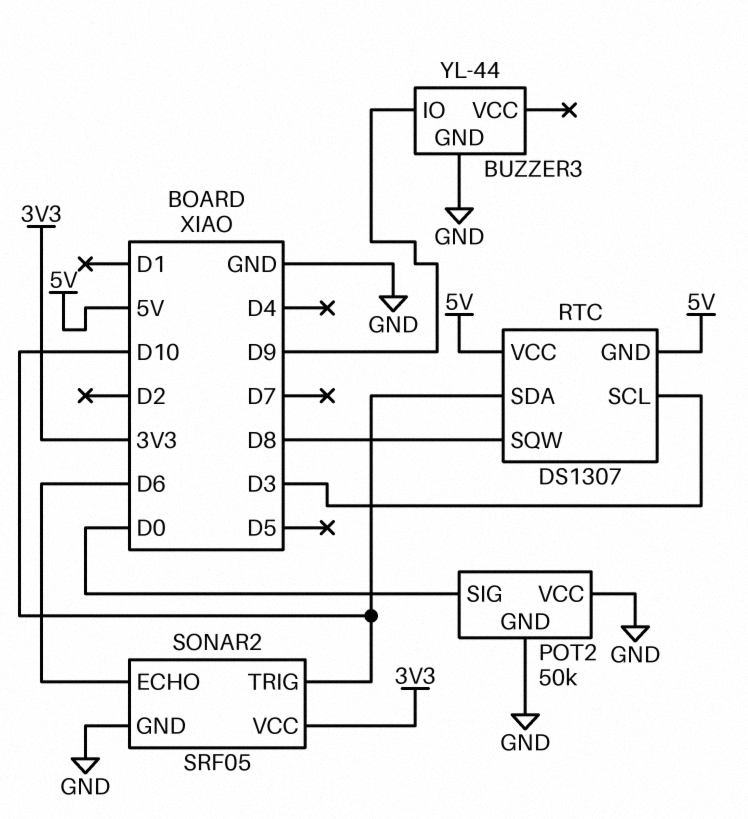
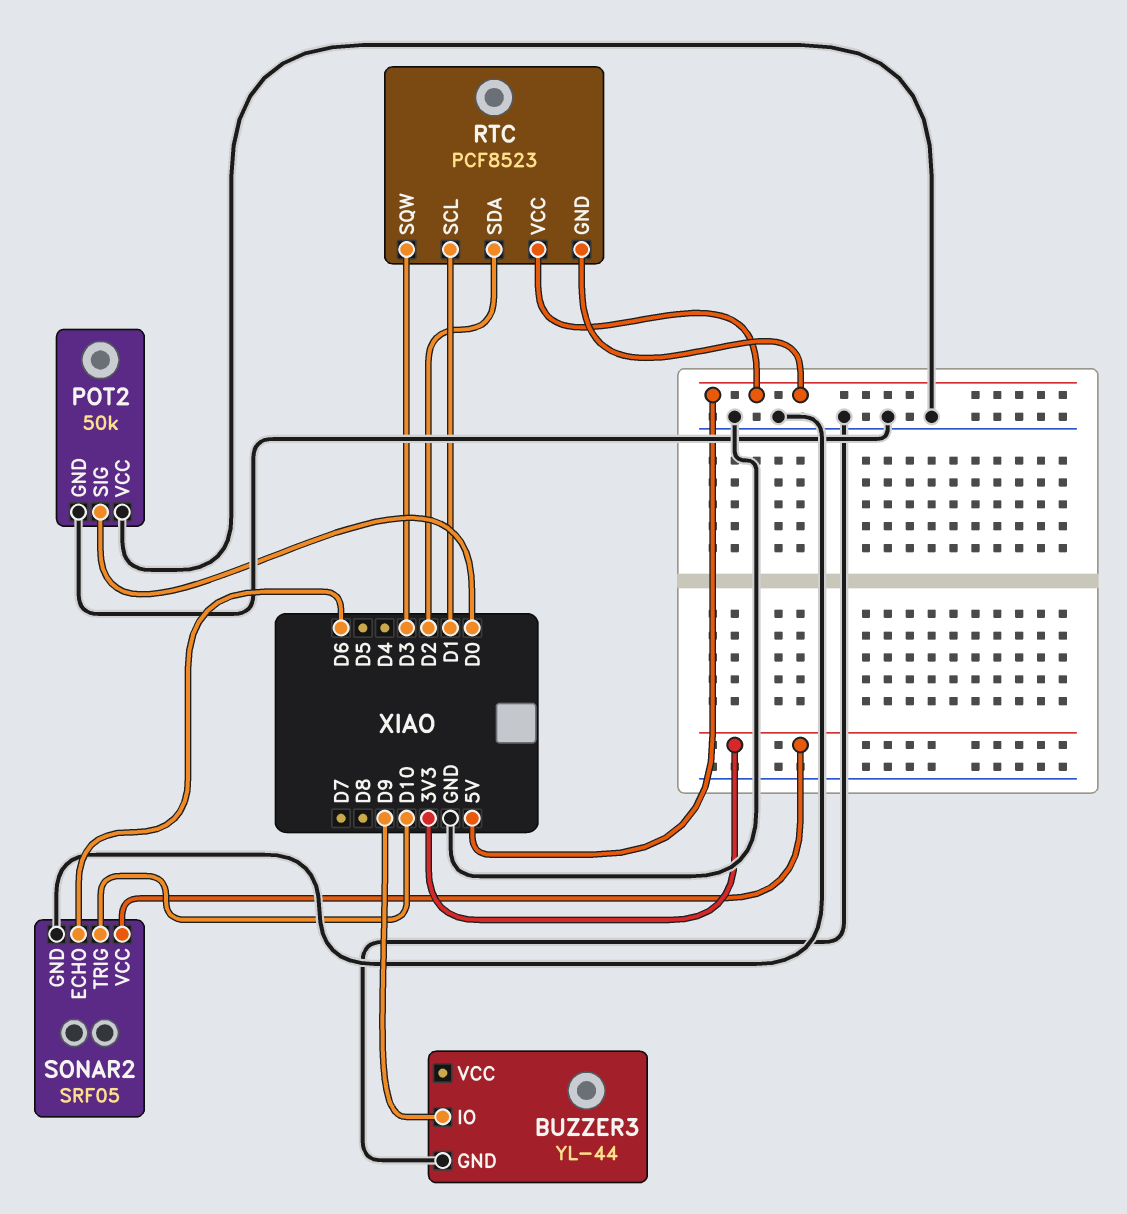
RTC: DS1307 -> PCF8523
RTC pin SCL: D3 -> D1
RTC pin SDA: D10 -> D2
RTC pin SQW: D8 -> D3

